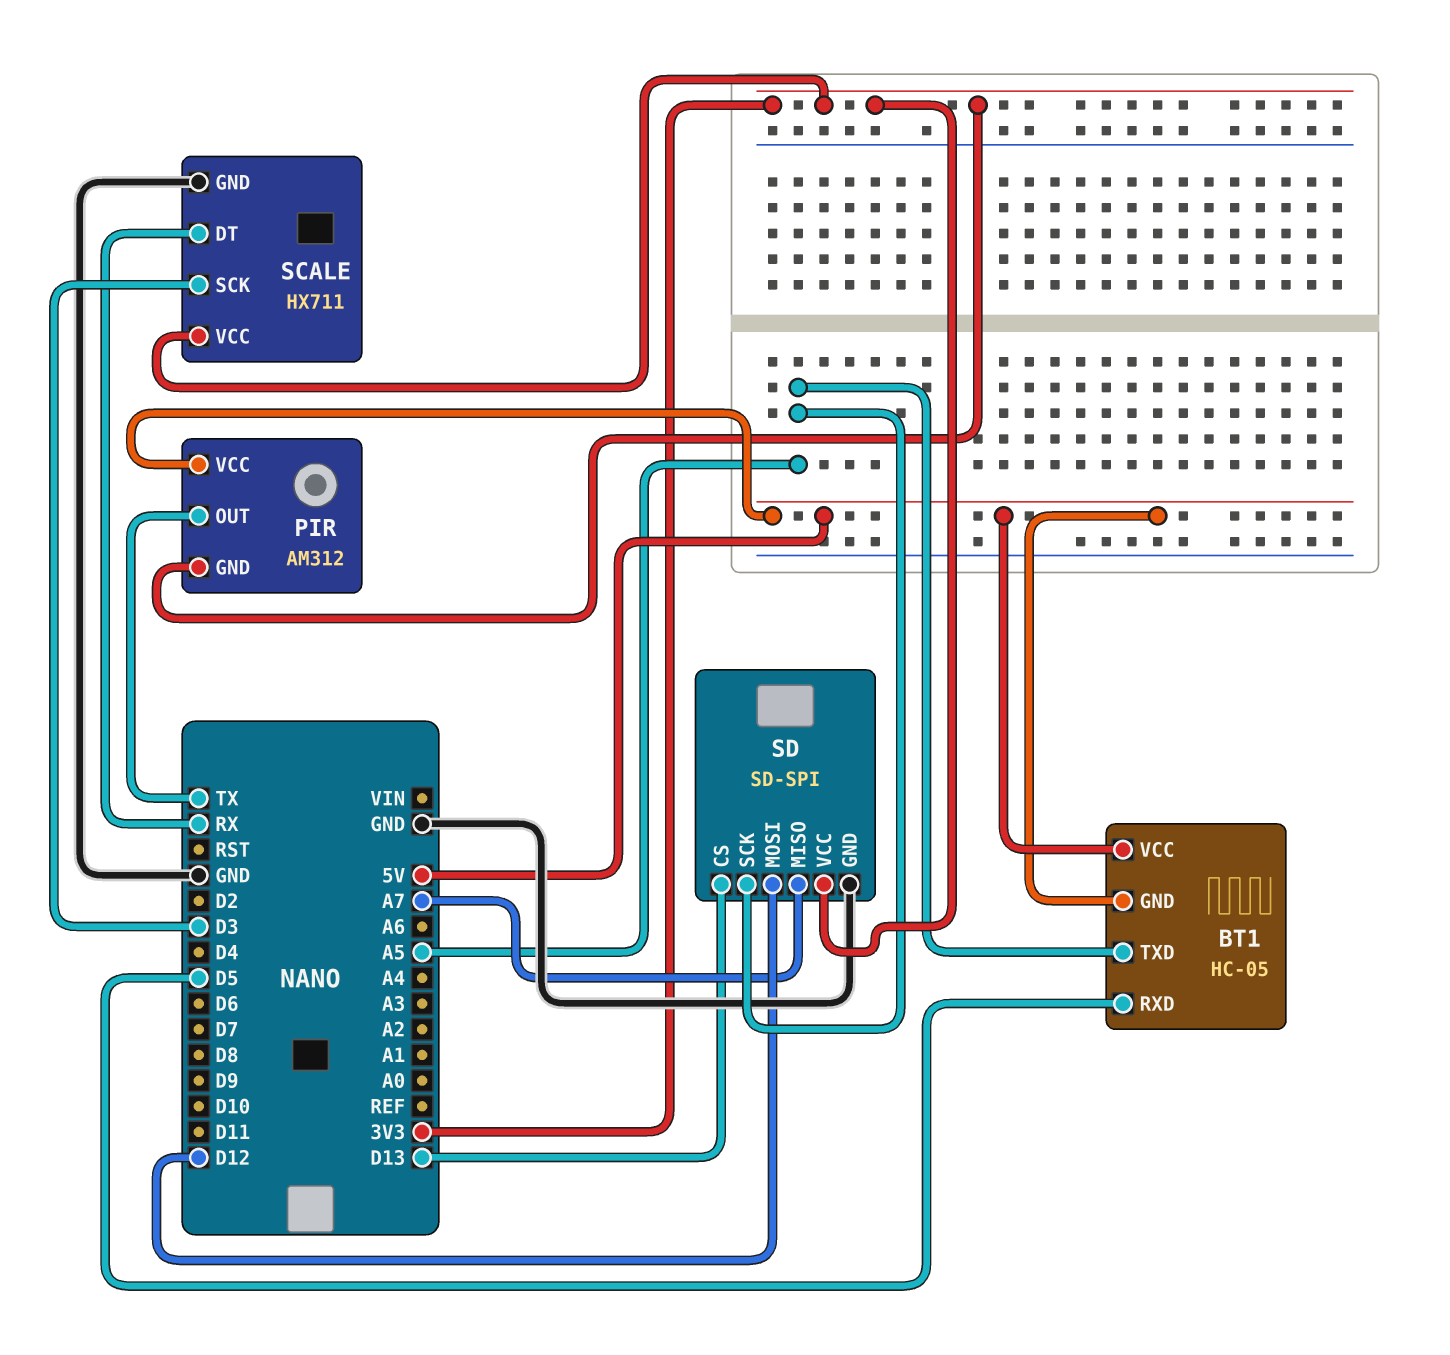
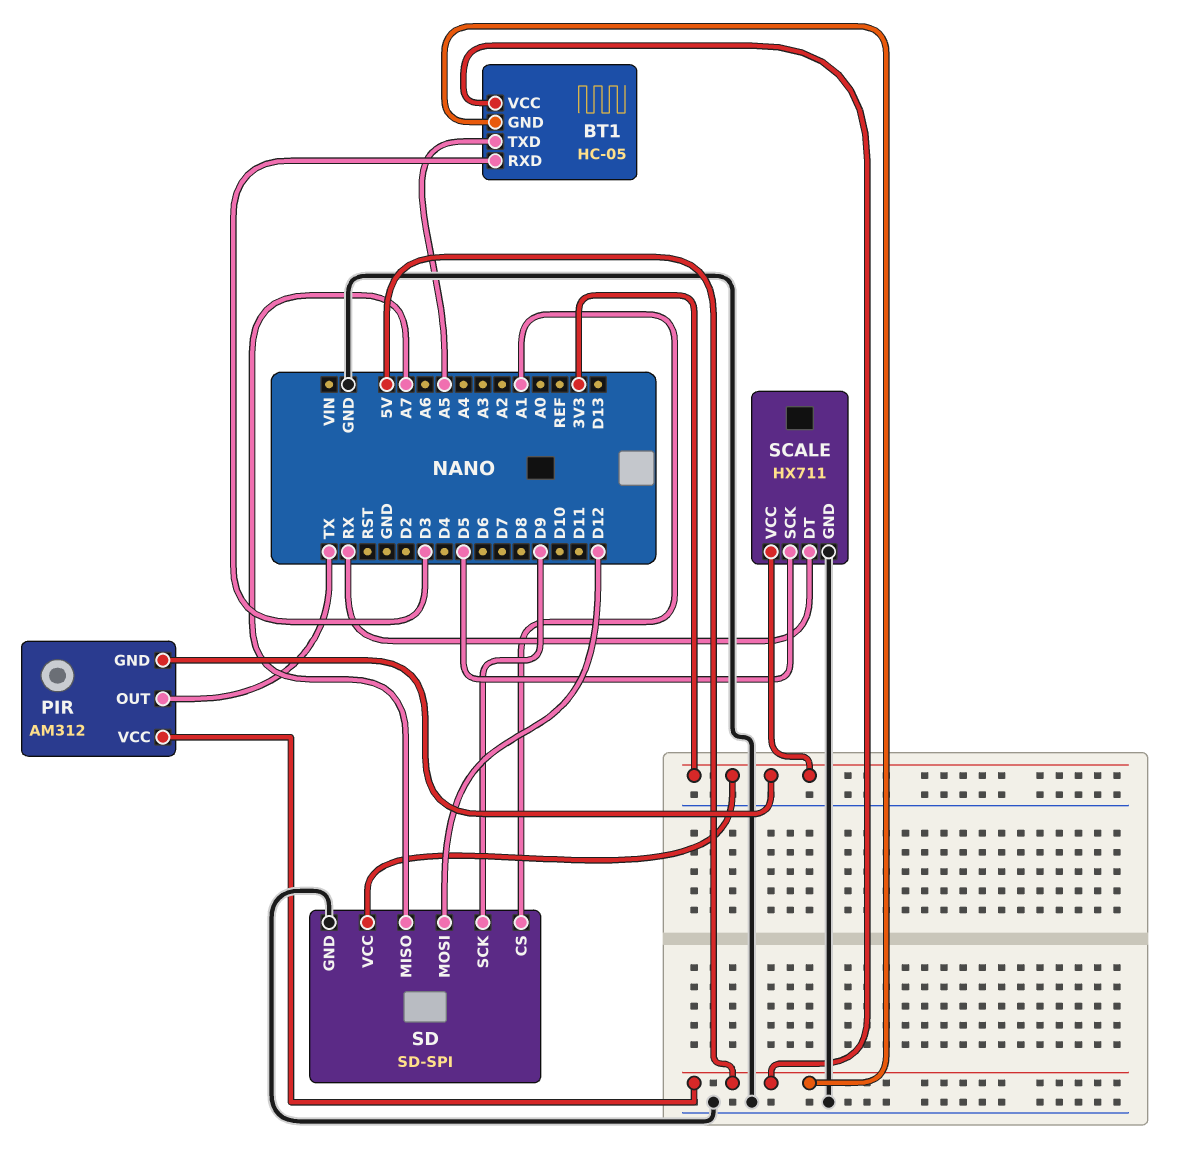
BT1 pin RXD: D5 -> D3
SCALE pin SCK: D3 -> D5
SD pin CS: D13 -> A1
SD pin SCK: A5 -> D9

